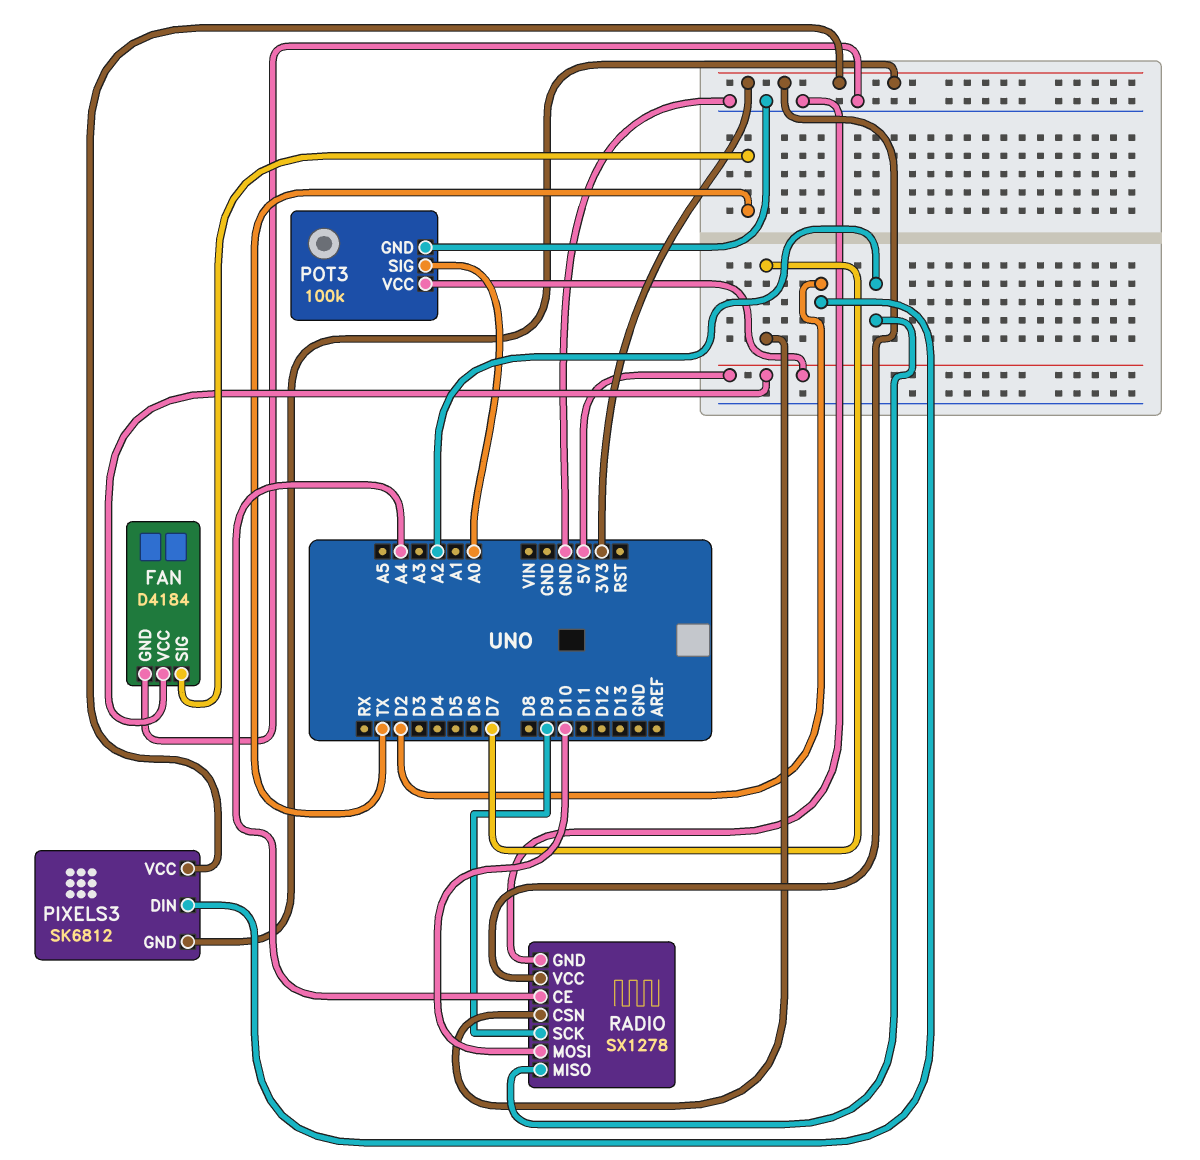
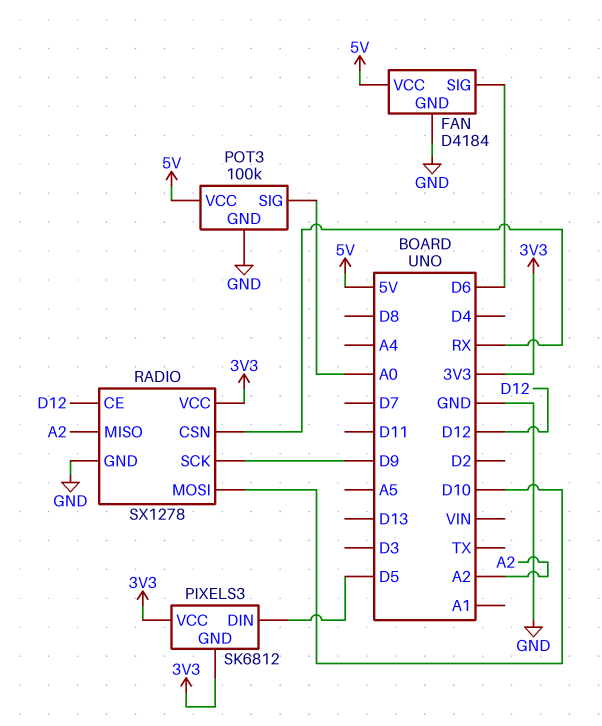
FAN pin SIG: TX -> D6
PIXELS3 pin DIN: D2 -> D5
RADIO pin CE: A4 -> D12
RADIO pin CSN: D7 -> RX

